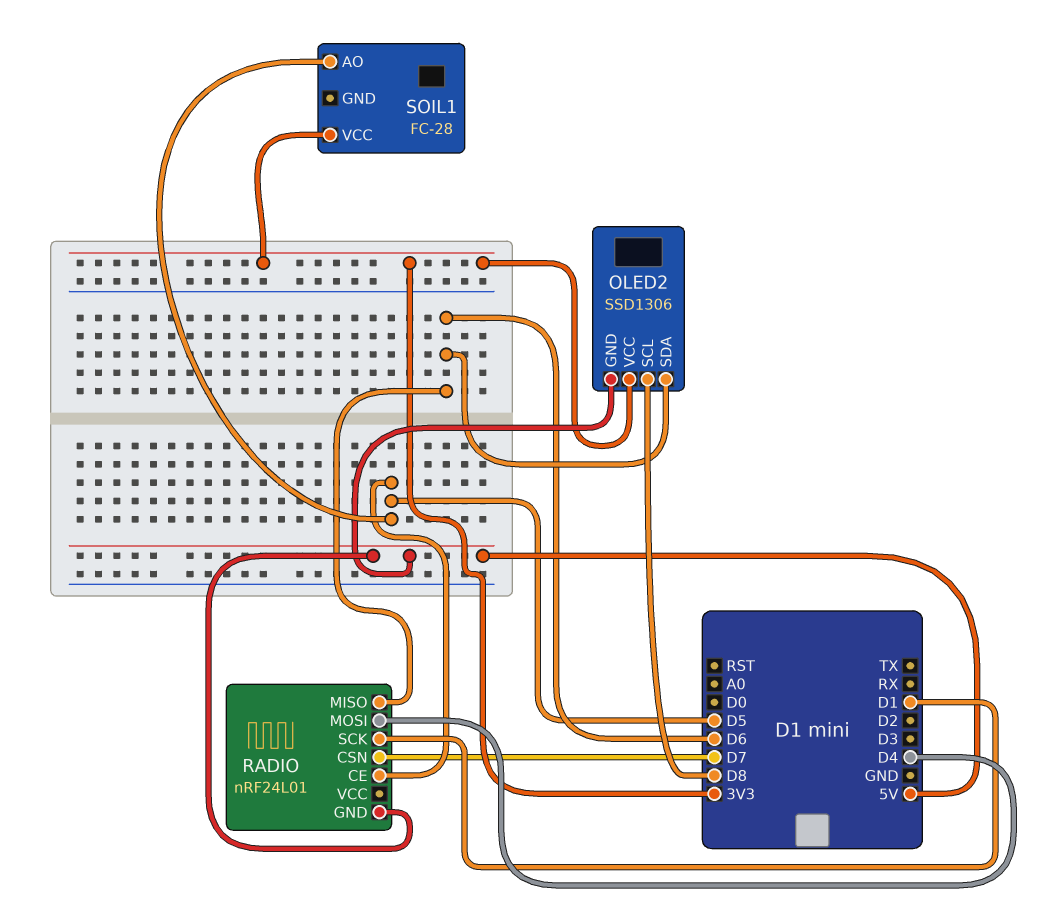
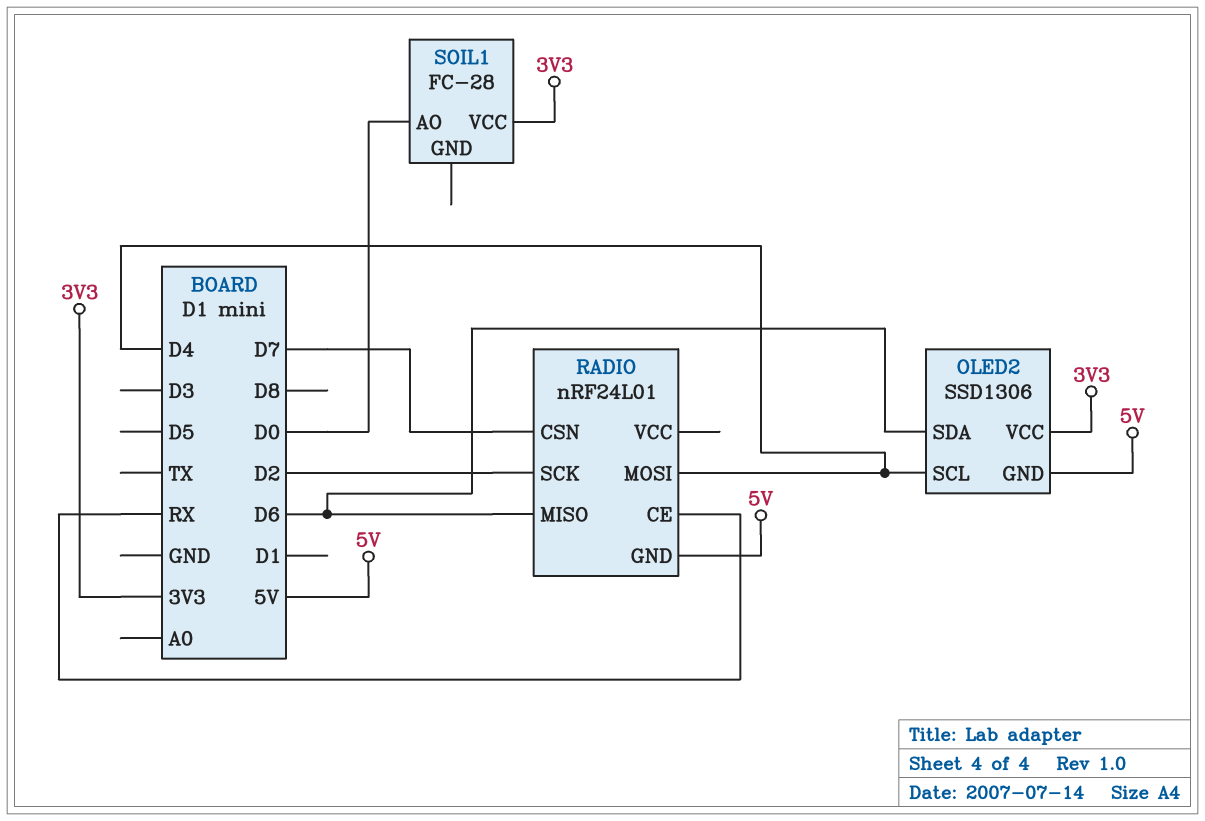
OLED2 pin SCL: D8 -> D4
RADIO pin CE: D5 -> RX
RADIO pin SCK: D1 -> D2
SOIL1 pin AO: D5 -> D0

